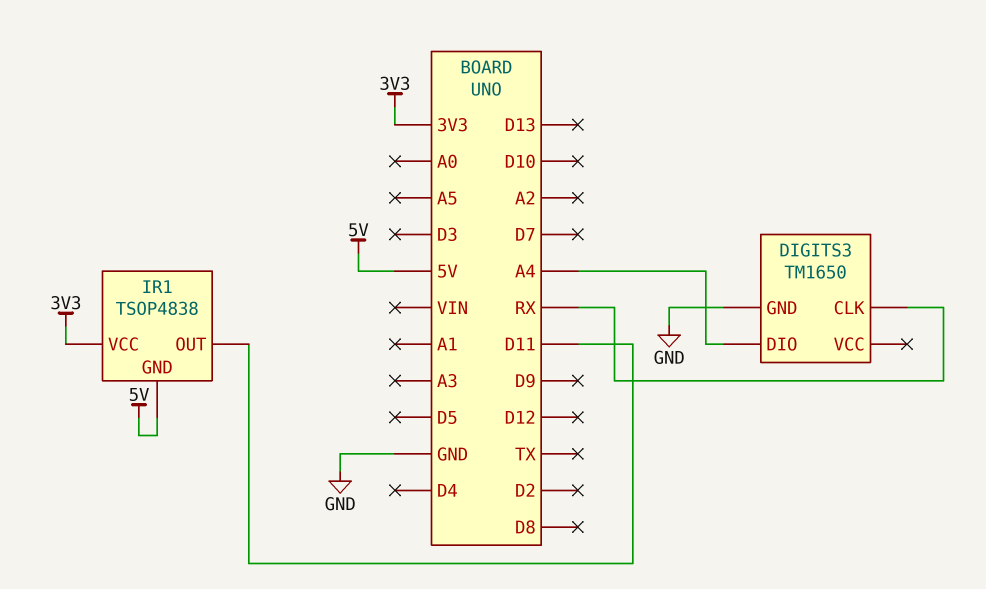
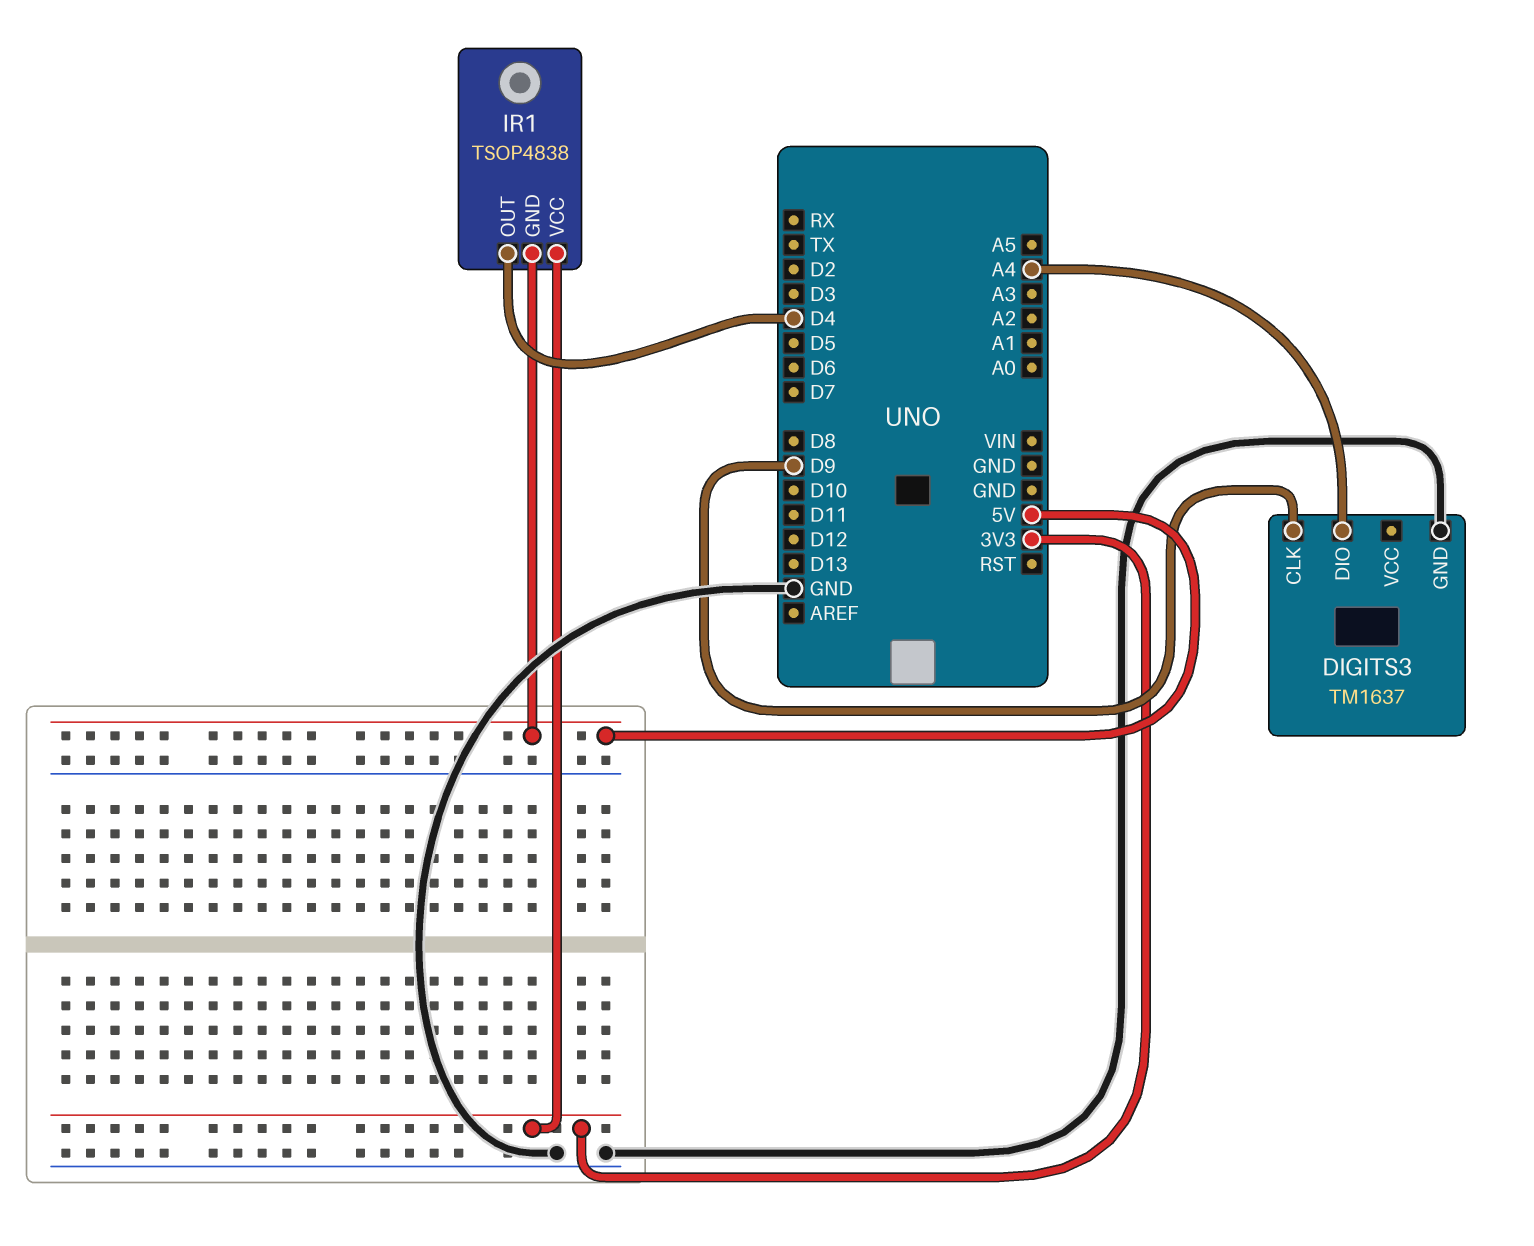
DIGITS3: TM1650 -> TM1637
DIGITS3 pin CLK: RX -> D9
IR1 pin OUT: D11 -> D4

